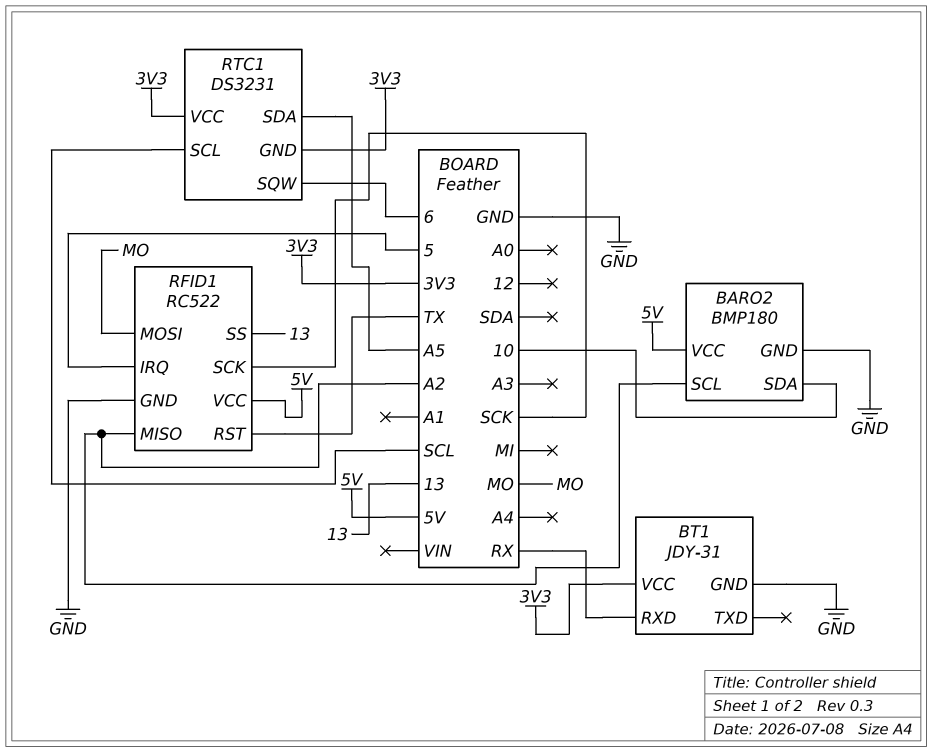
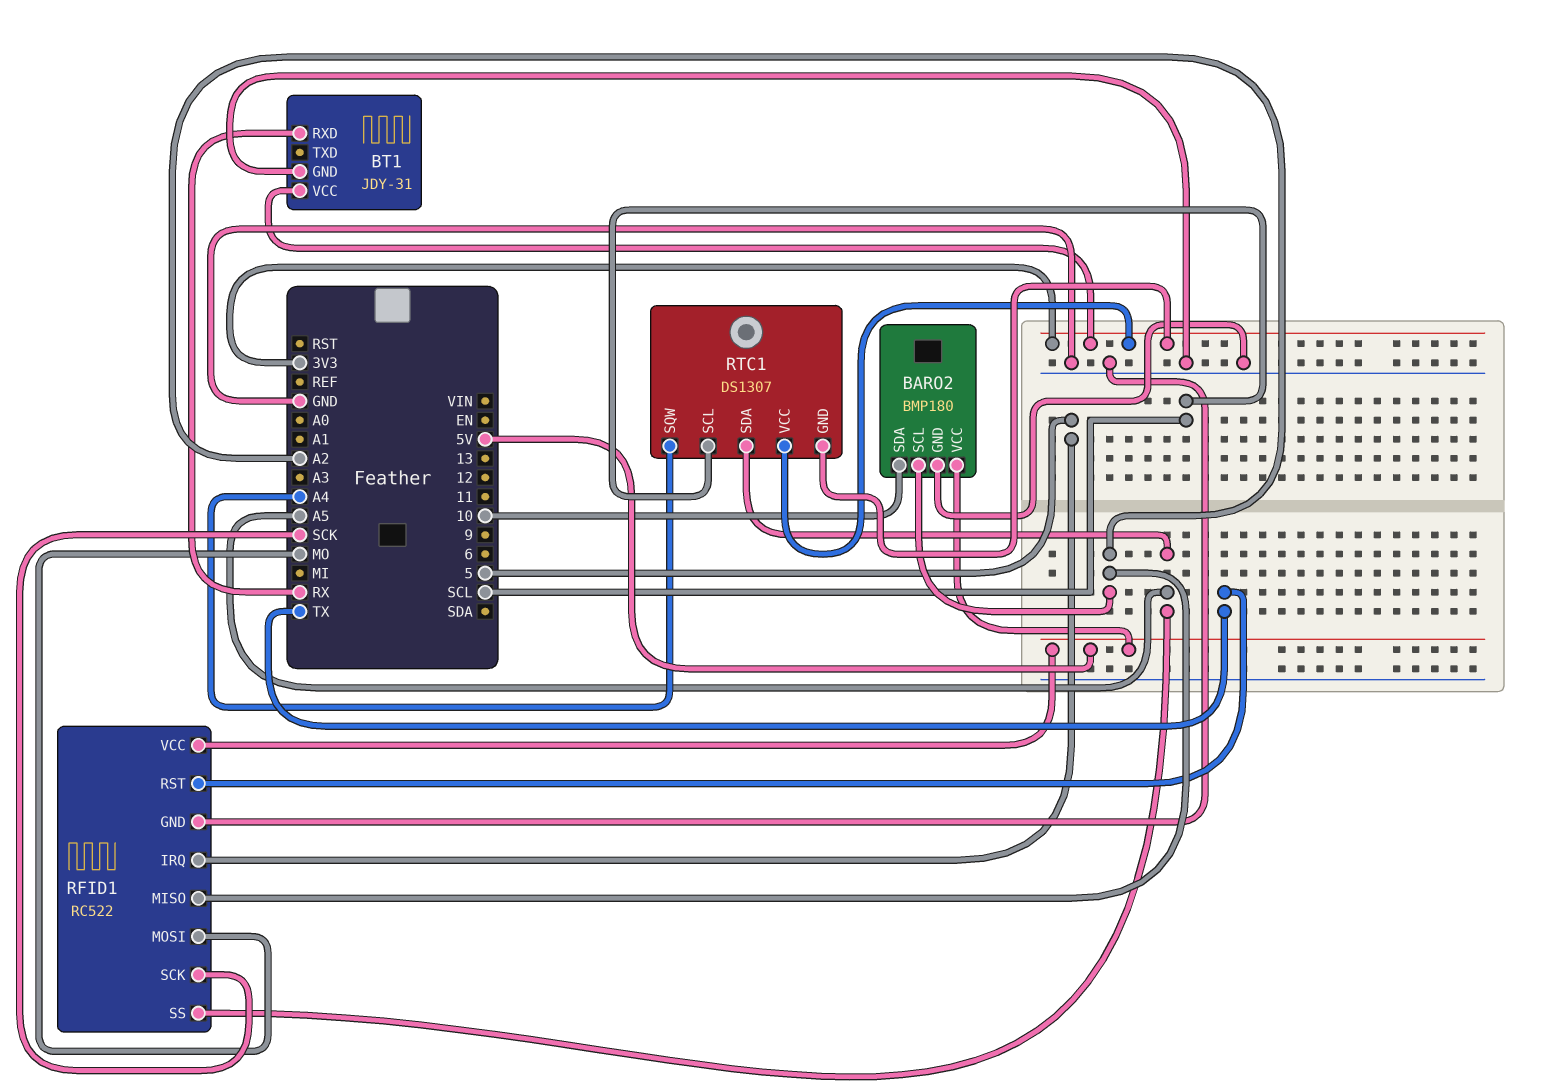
RFID1 pin SS: 13 -> A5
RTC1: DS3231 -> DS1307
RTC1 pin SQW: 6 -> A4

